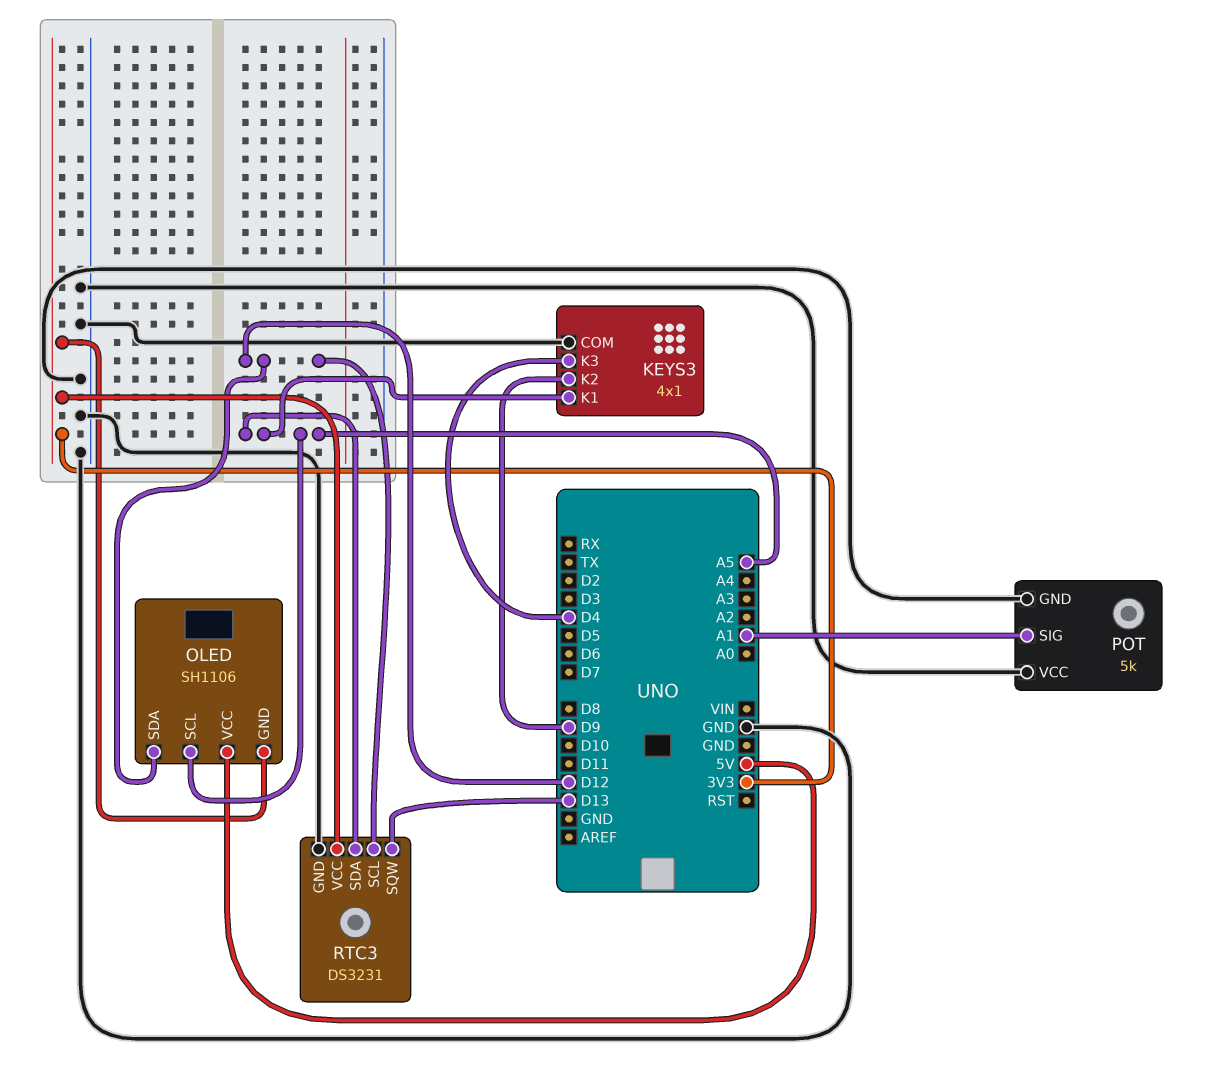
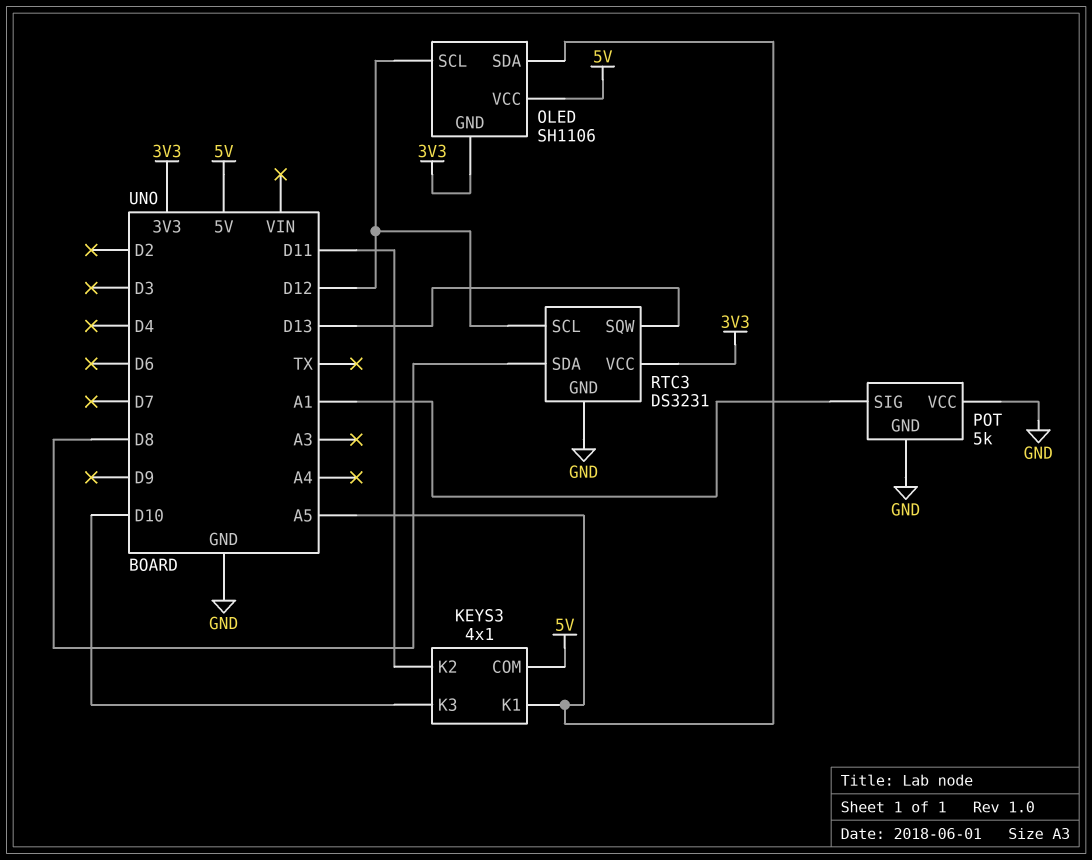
KEYS3 pin COM: GND -> 5V
KEYS3 pin K2: D9 -> D11
KEYS3 pin K3: D4 -> D10
OLED pin SCL: A5 -> D12
OLED pin SDA: D12 -> A5
RTC3 pin SDA: A5 -> D8

